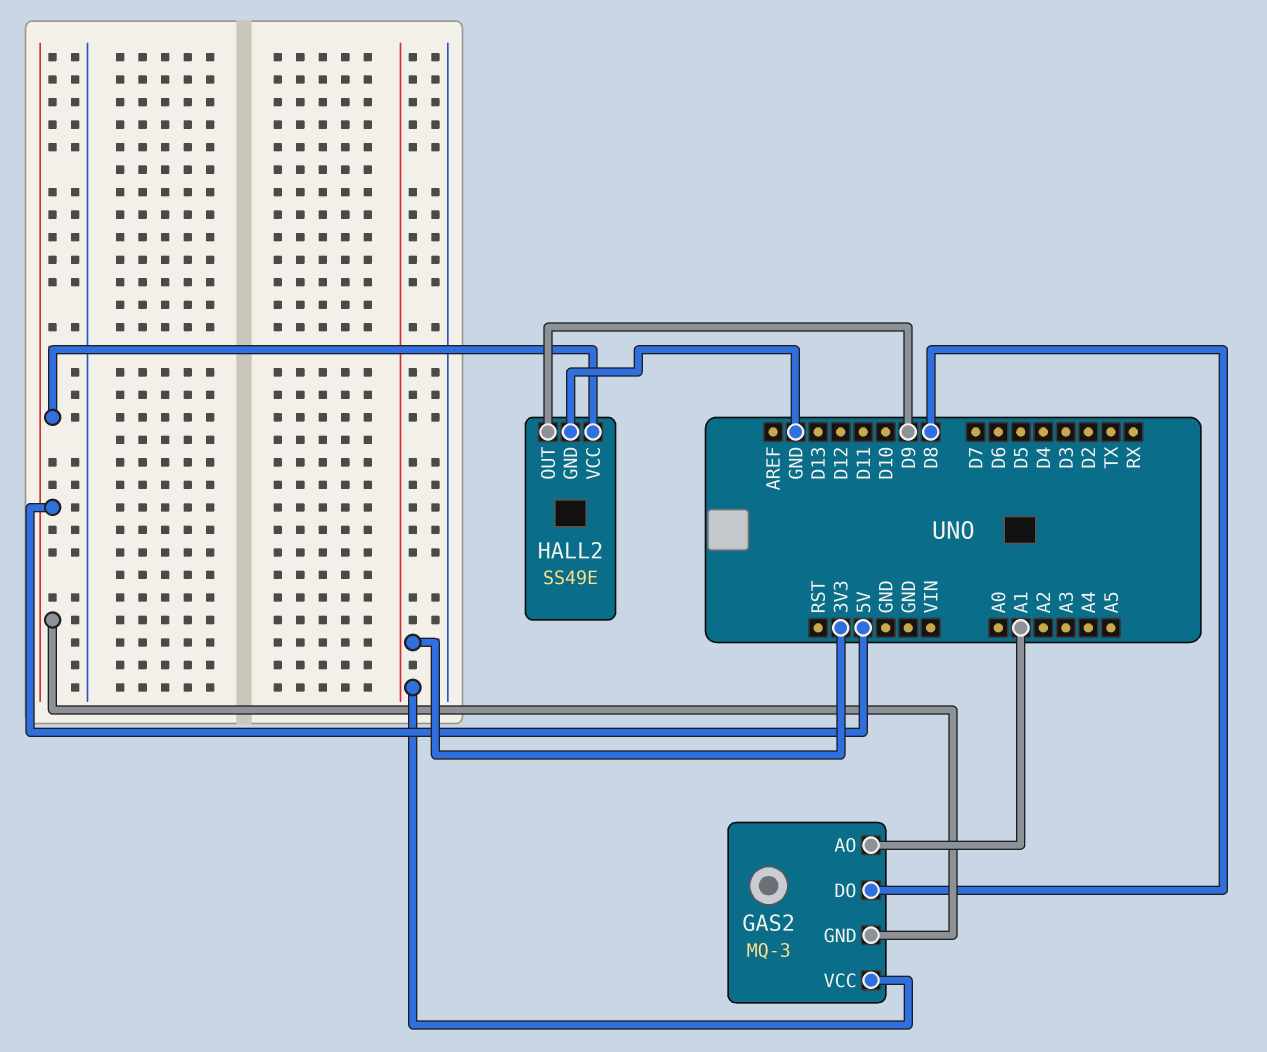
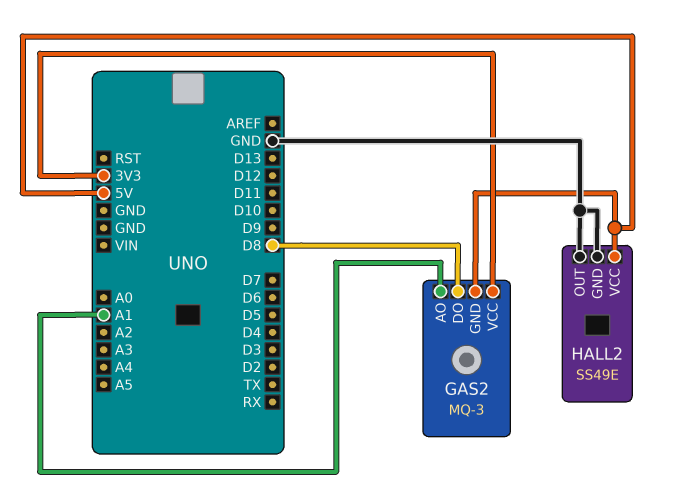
HALL2 pin OUT: D9 -> GND

